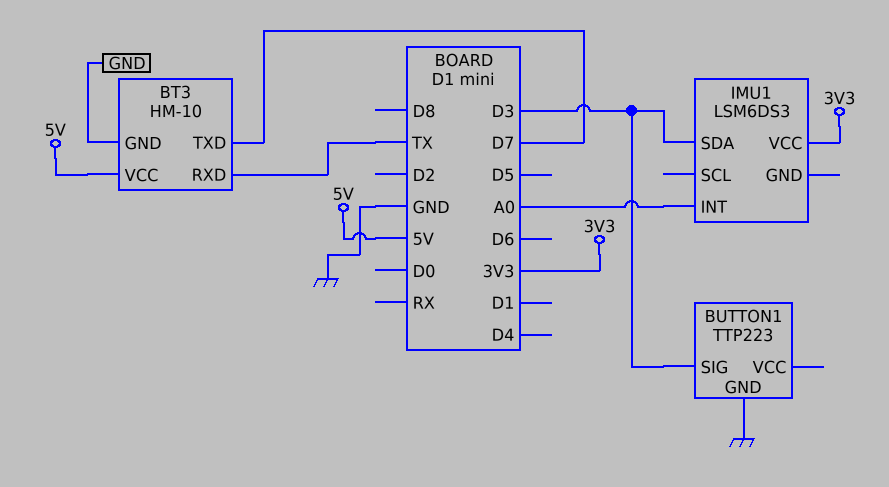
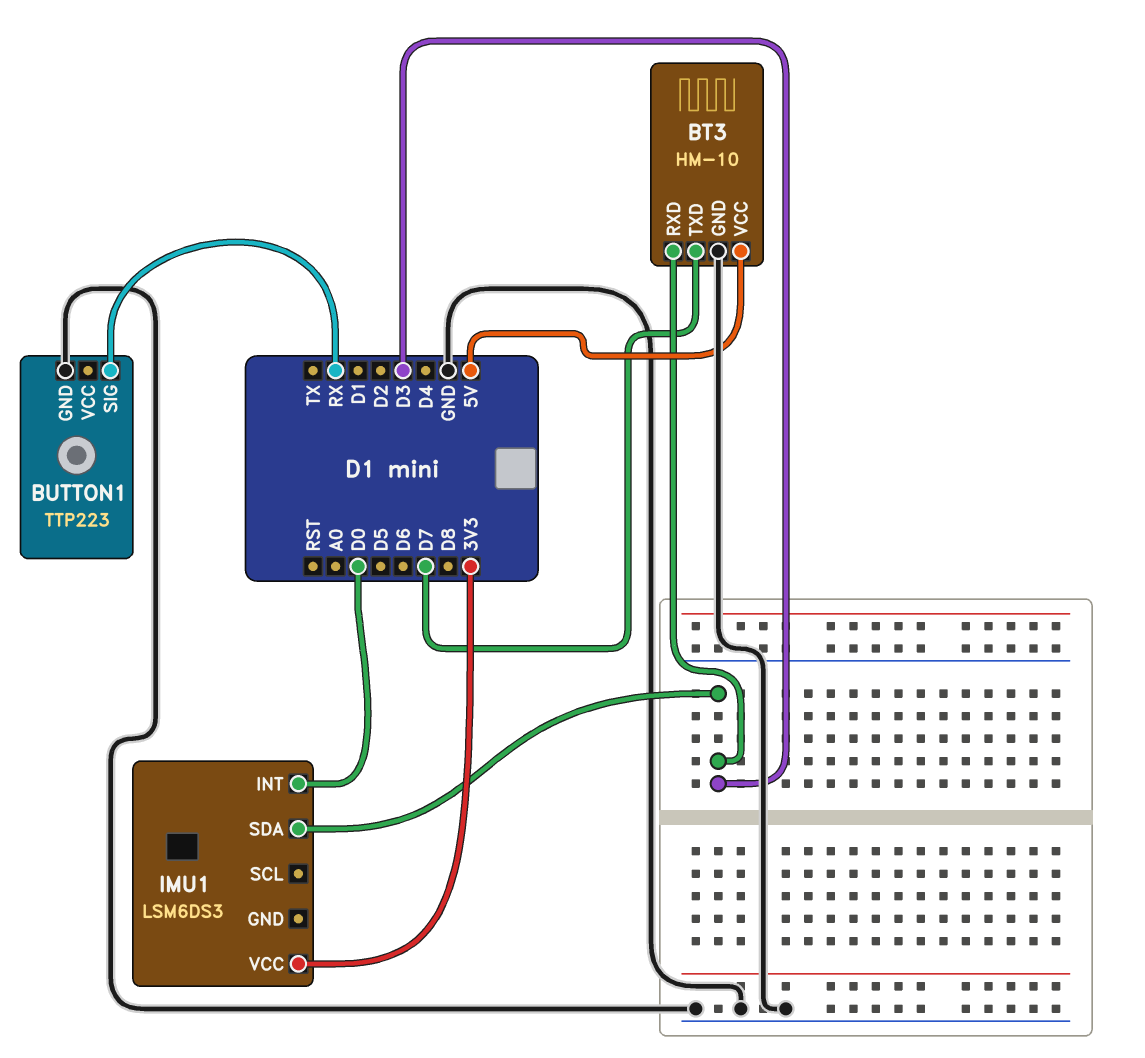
BT3 pin RXD: TX -> D3
BUTTON1 pin SIG: D3 -> RX
IMU1 pin INT: A0 -> D0

